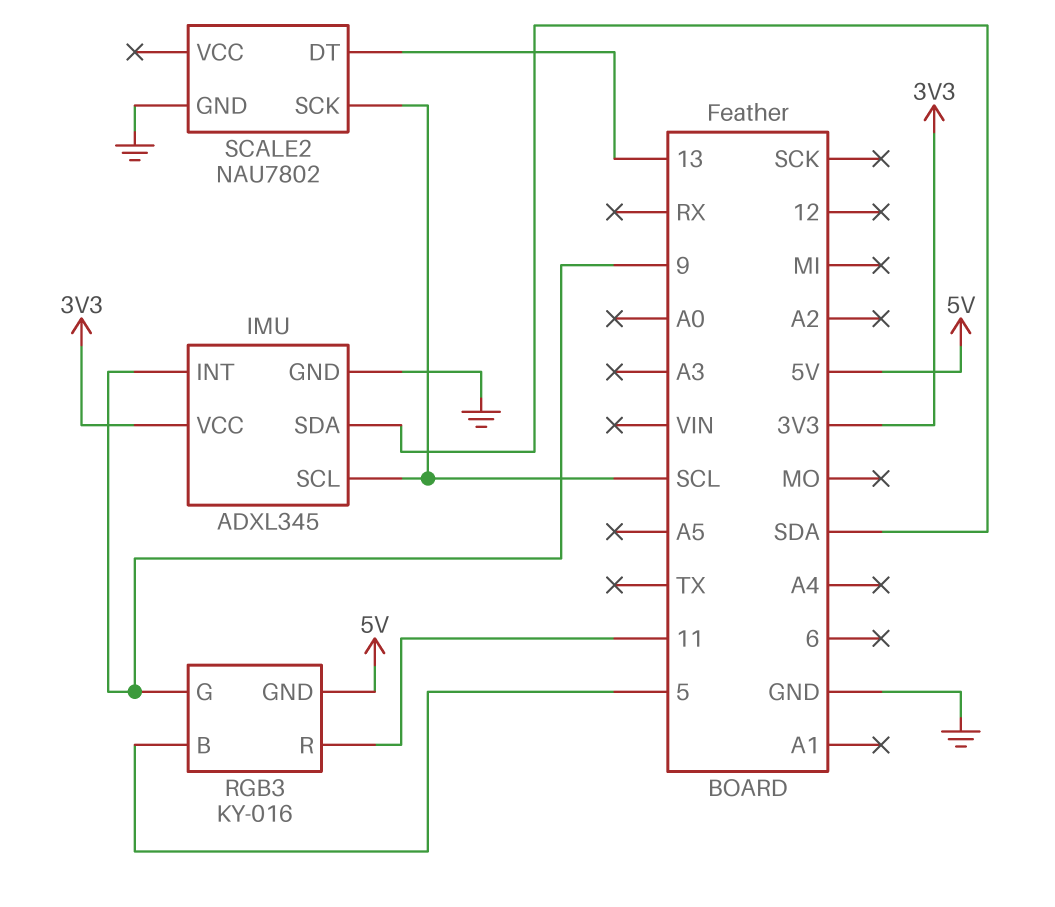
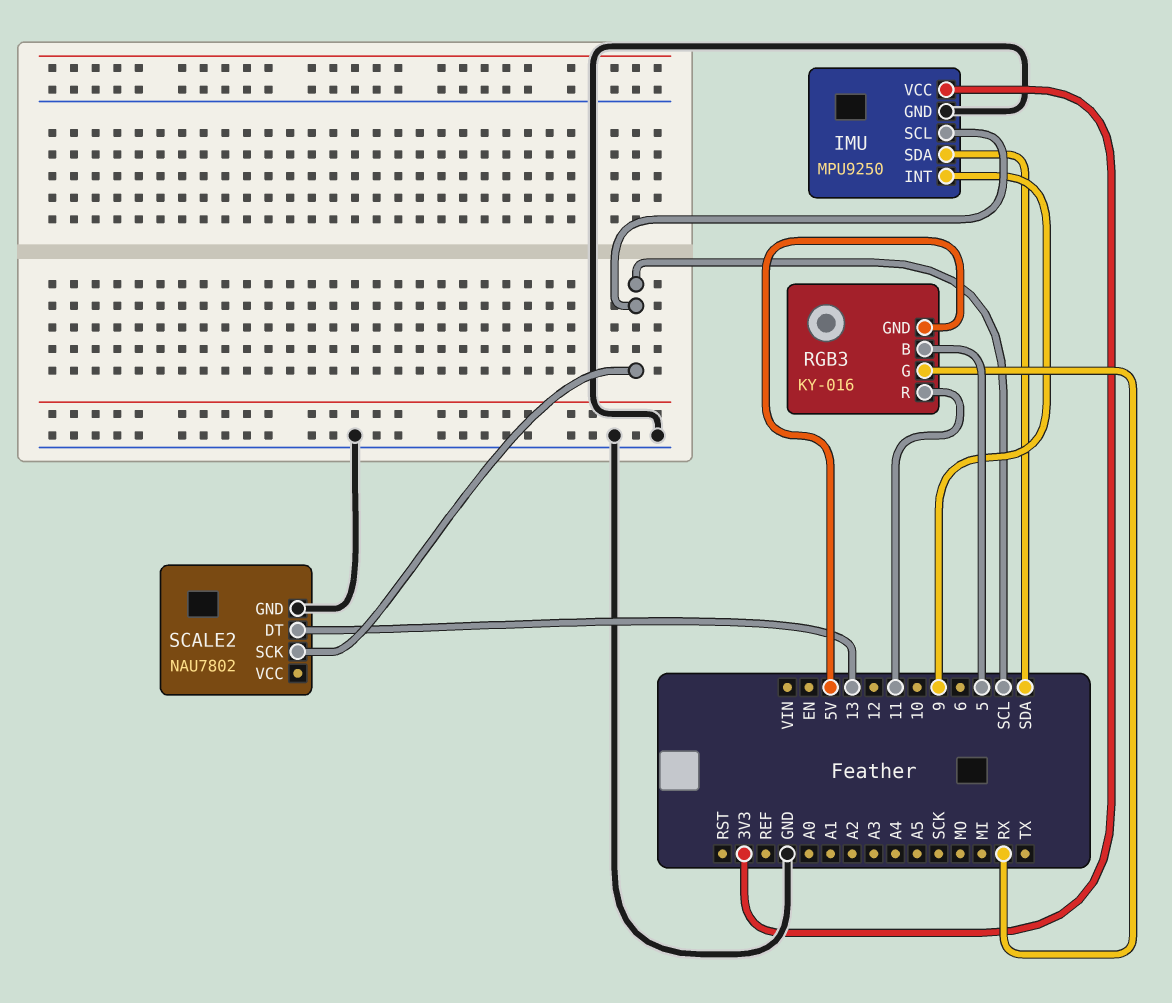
IMU: ADXL345 -> MPU9250
RGB3 pin G: 9 -> RX

